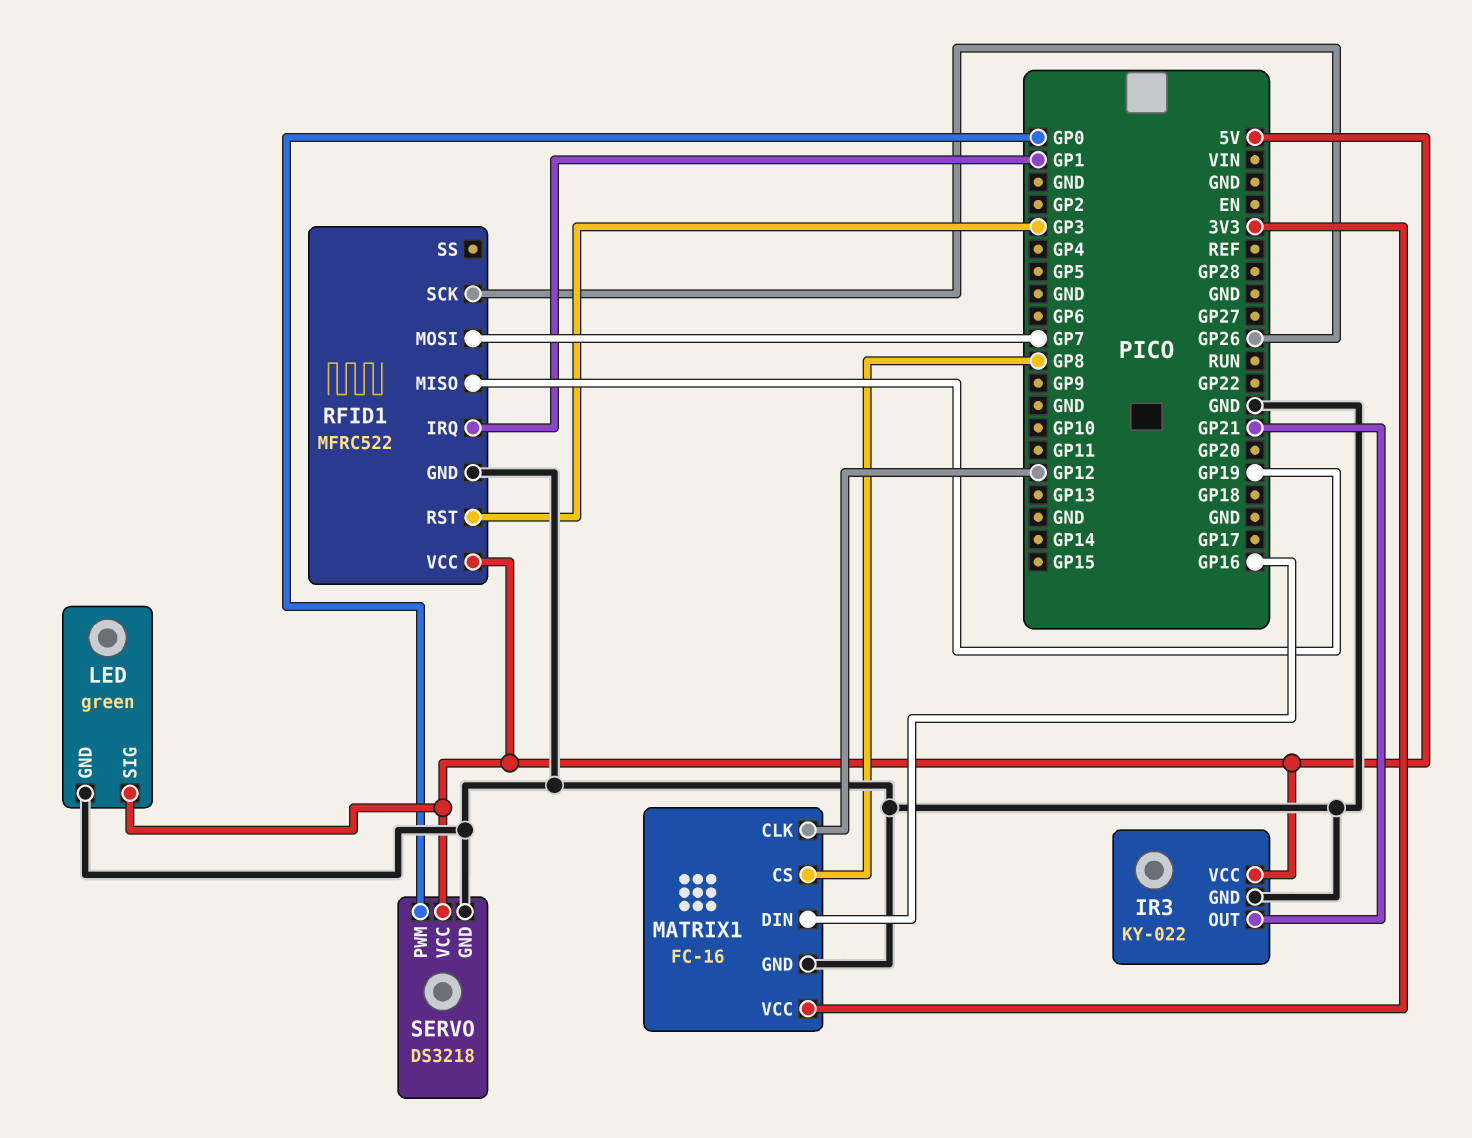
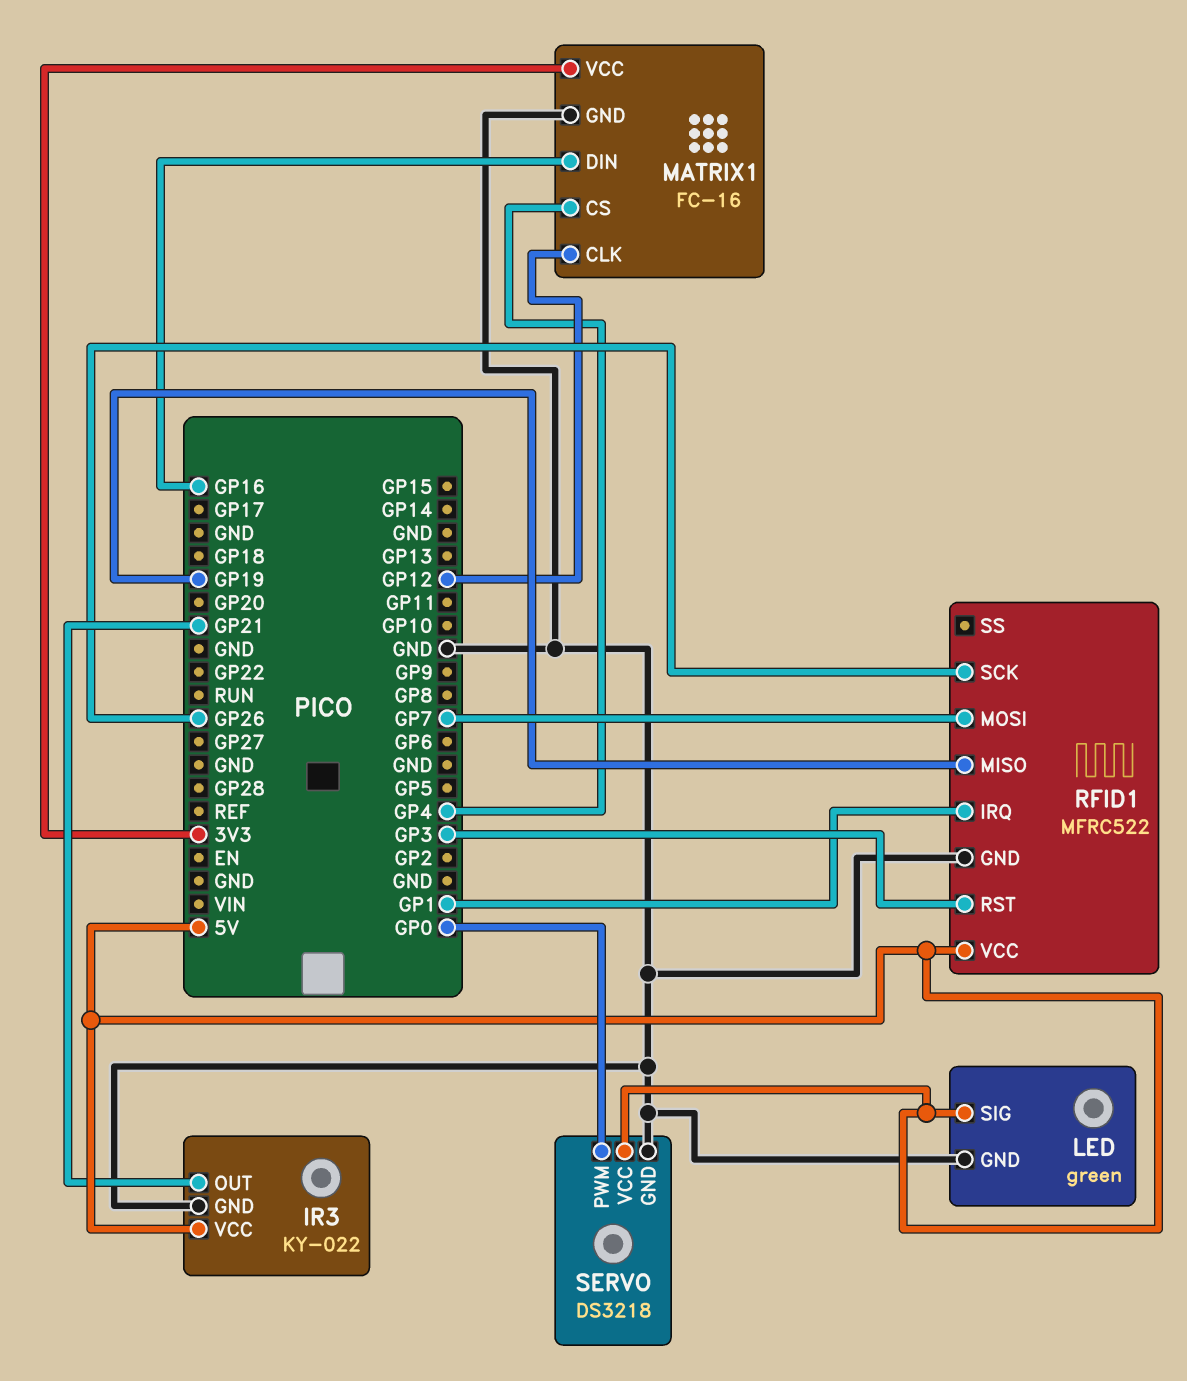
MATRIX1 pin CS: GP8 -> GP4

